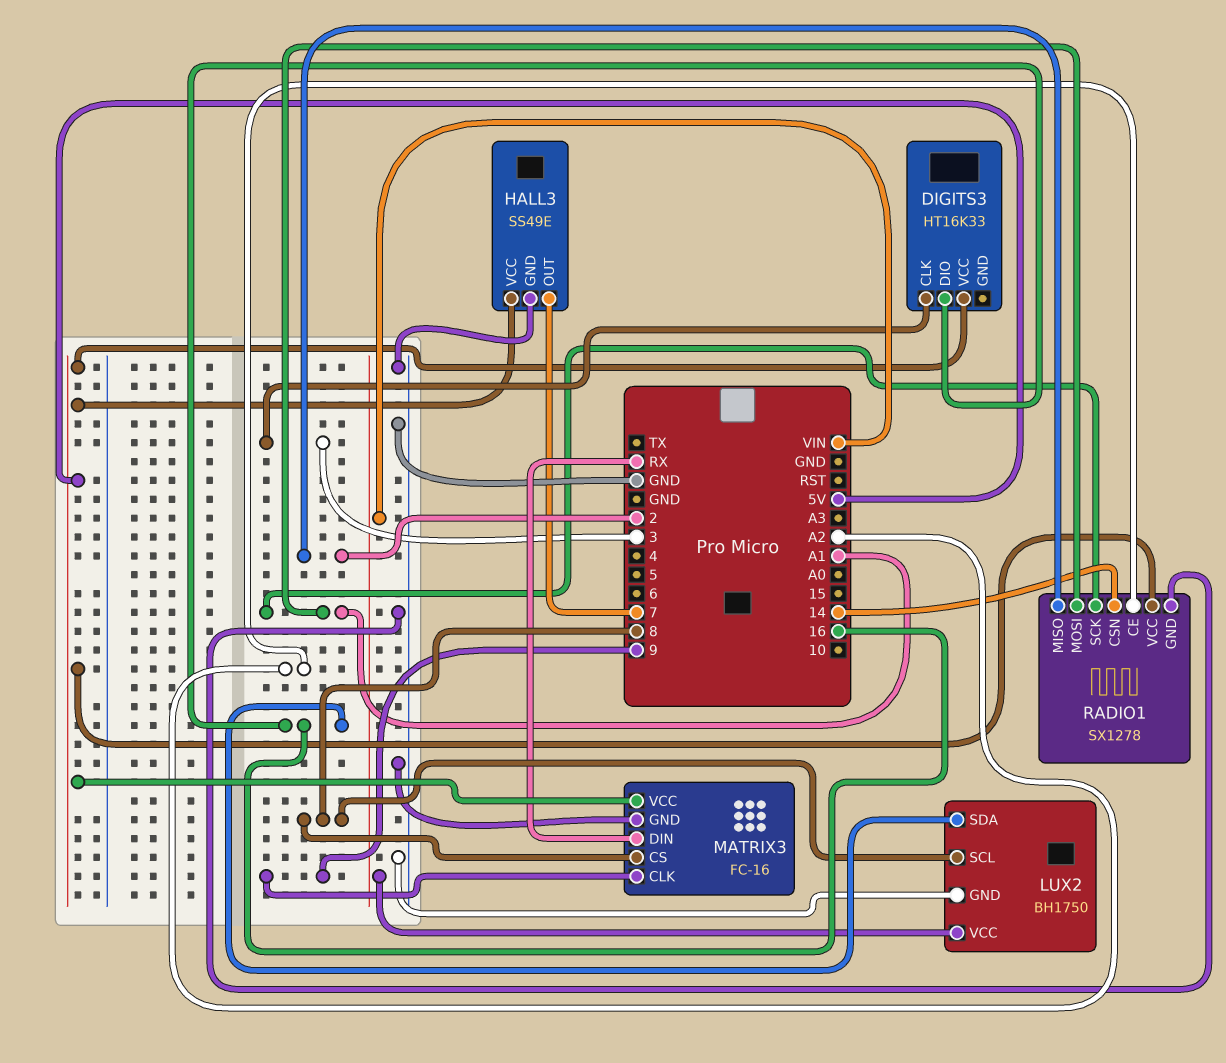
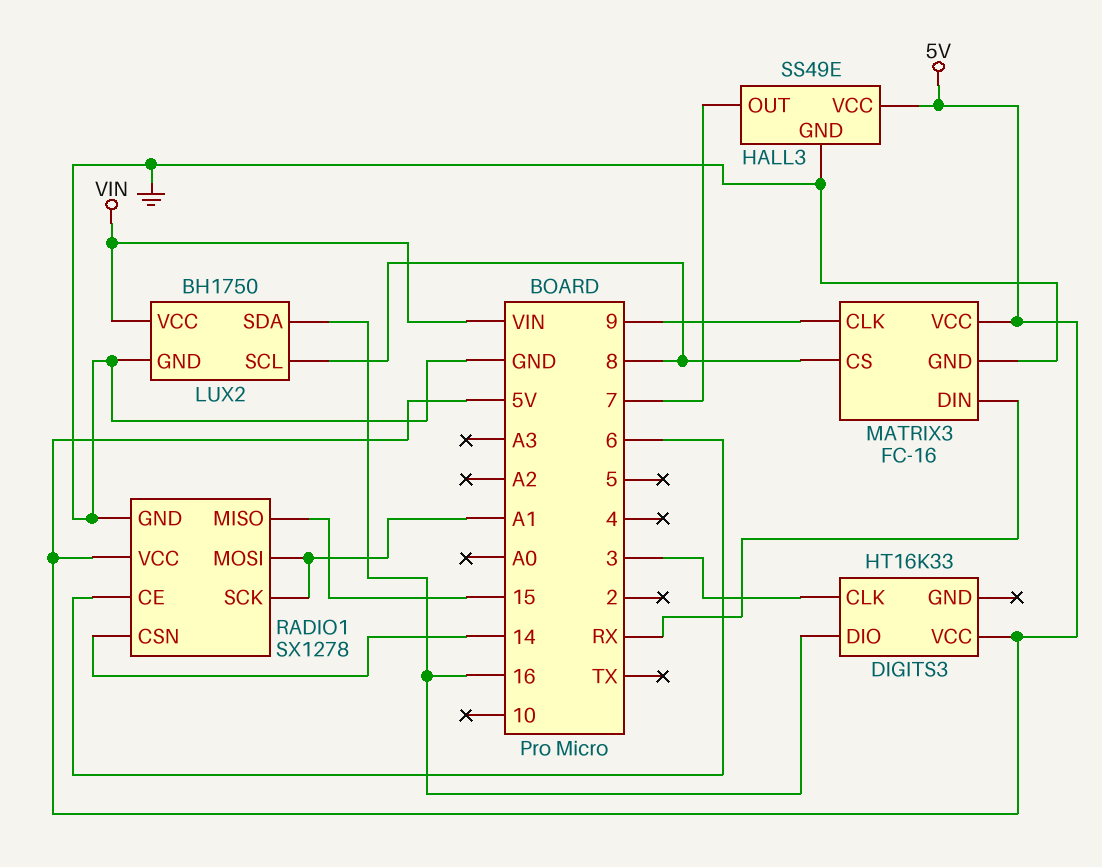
RADIO1 pin CE: A2 -> 6
RADIO1 pin MISO: 2 -> 15

